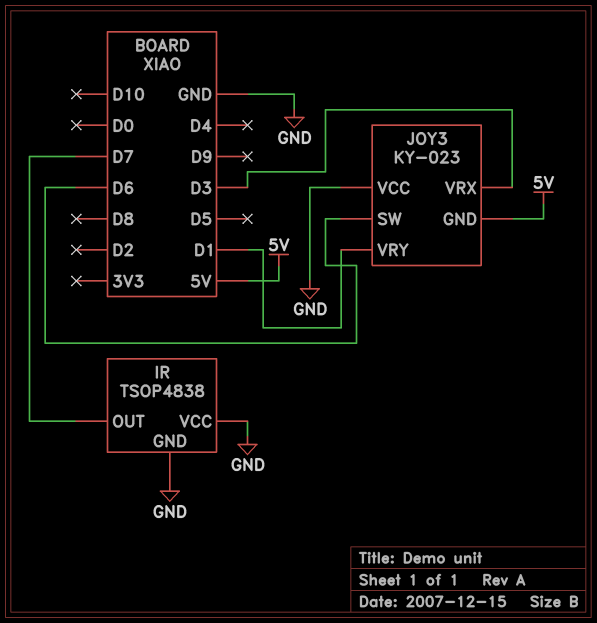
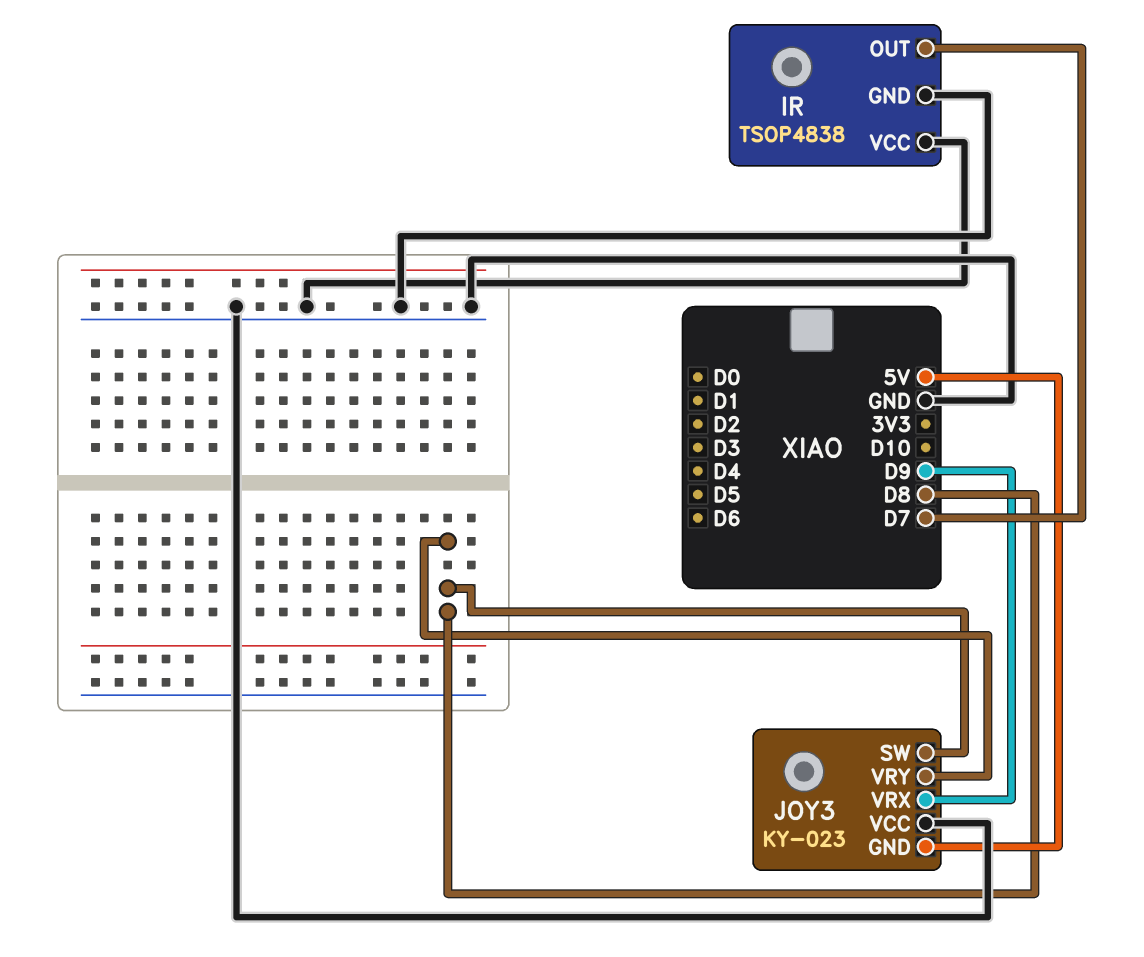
JOY3 pin SW: D6 -> D8
JOY3 pin VRX: D3 -> D9
JOY3 pin VRY: D1 -> D8

